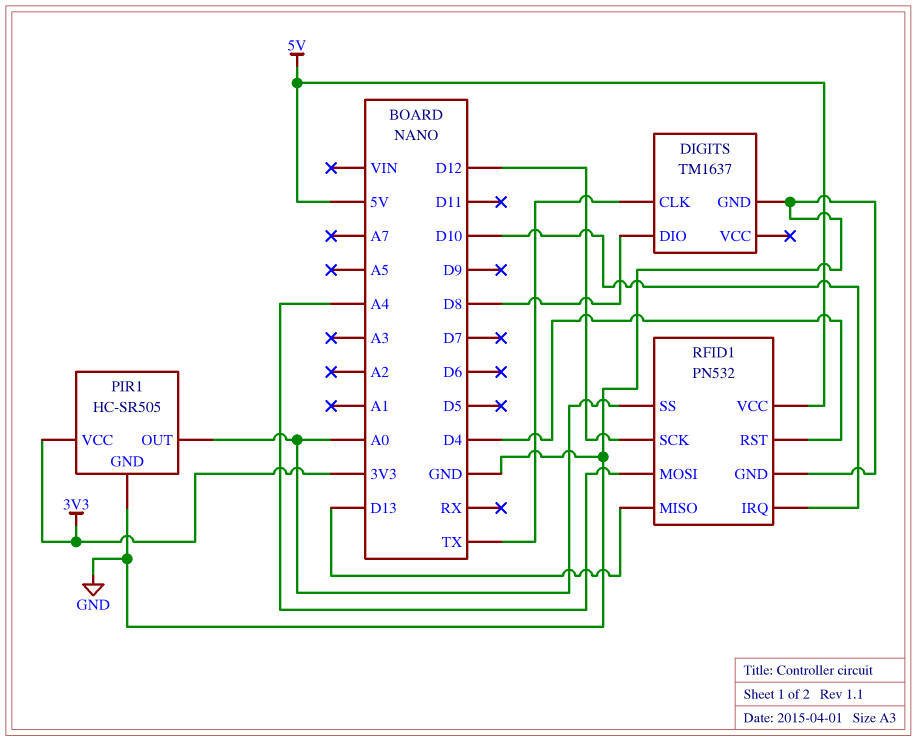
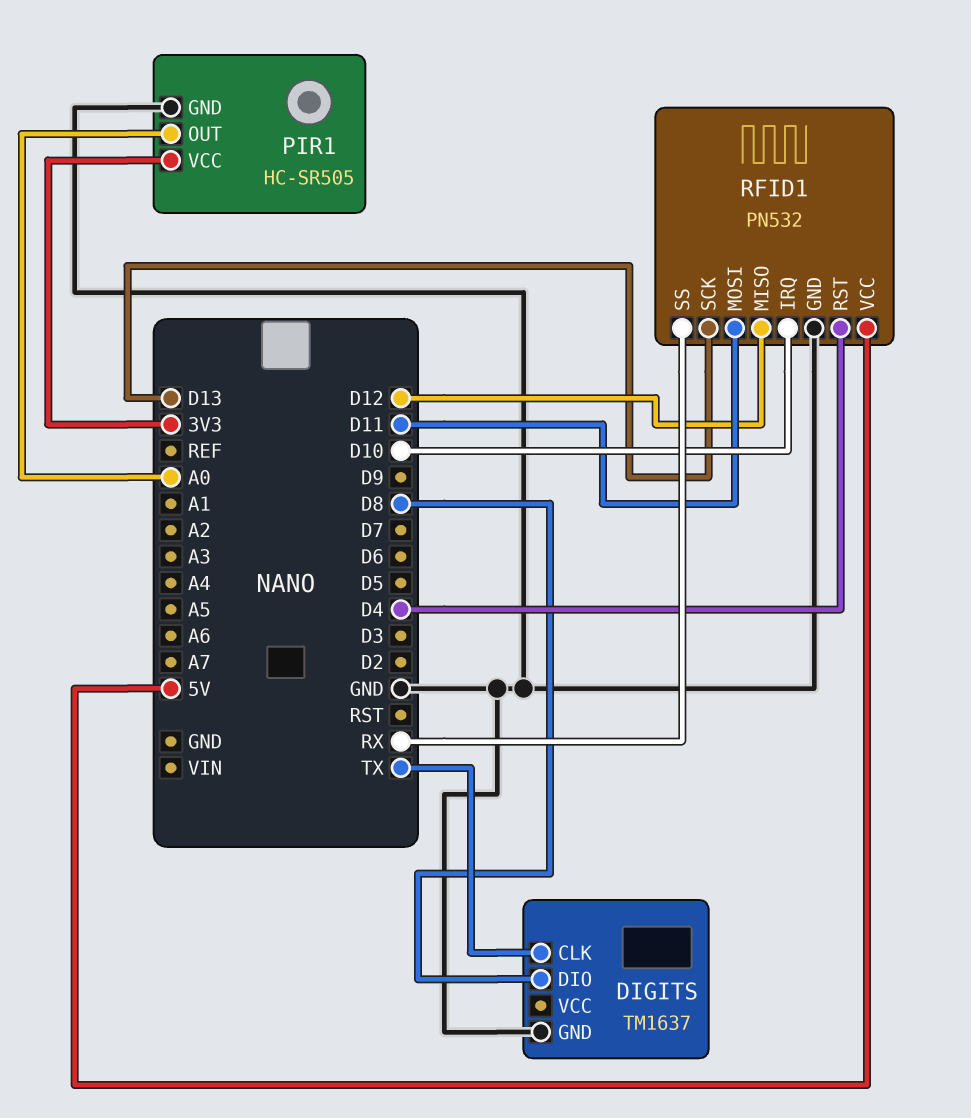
RFID1 pin MISO: D13 -> D12
RFID1 pin MOSI: A4 -> D11
RFID1 pin SCK: D12 -> D13
RFID1 pin SS: A0 -> RX

